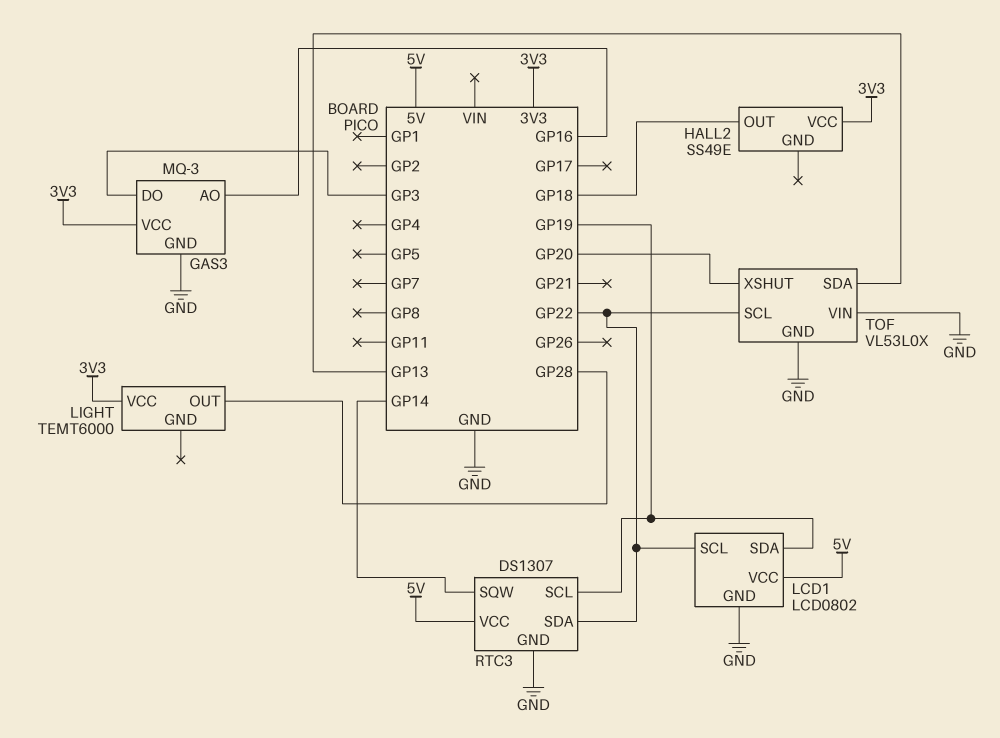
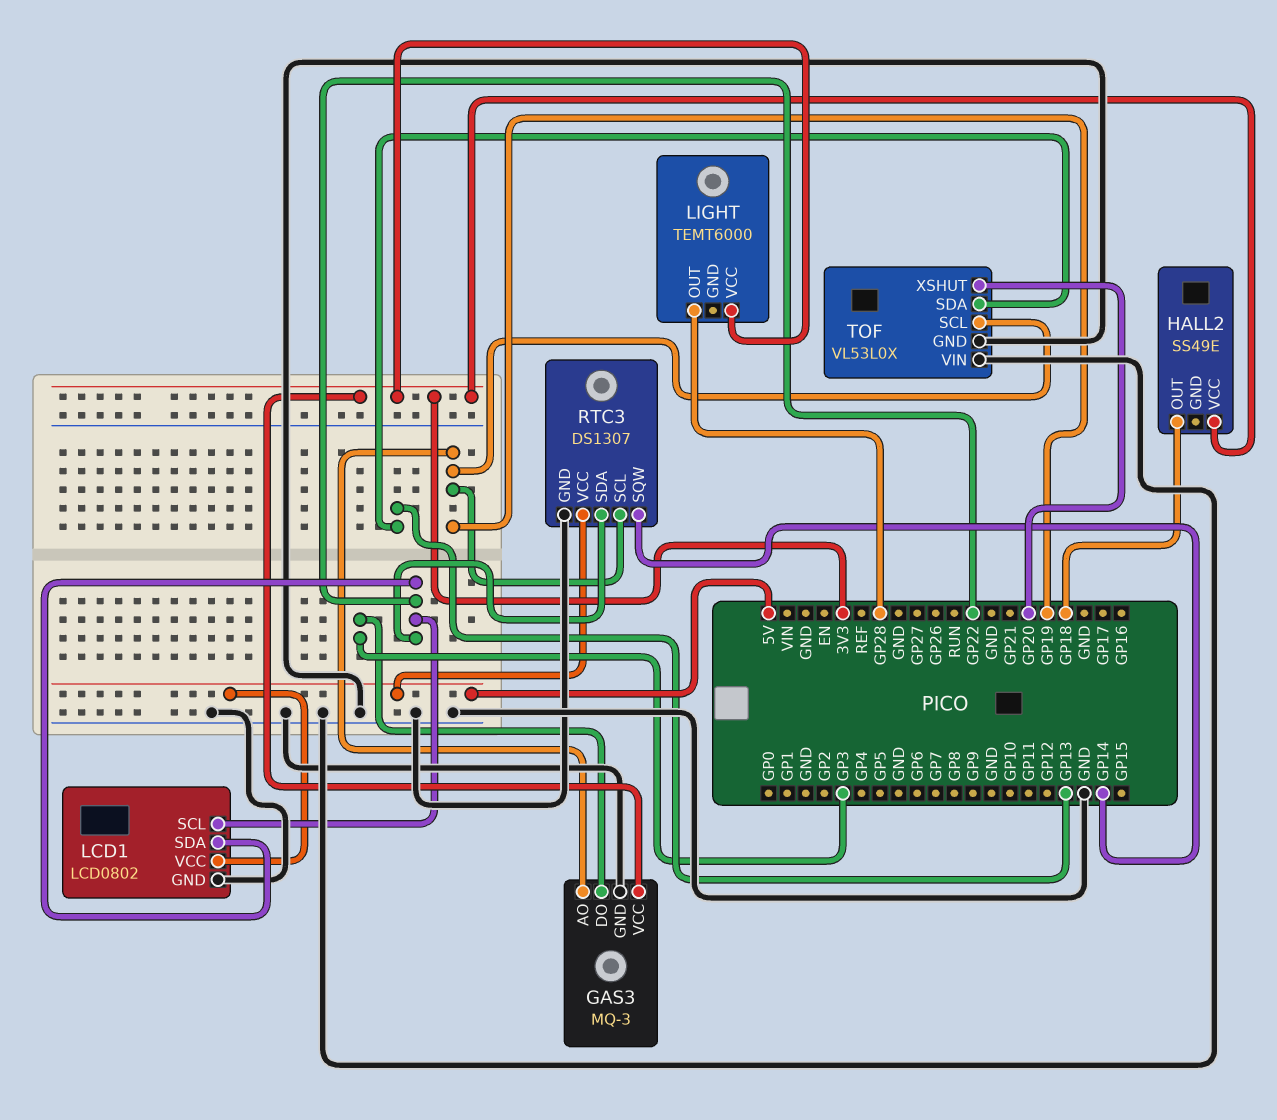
GAS3 pin AO: GP16 -> GP19
LCD1 pin SDA: GP19 -> GP22
TOF pin SCL: GP22 -> GP19

